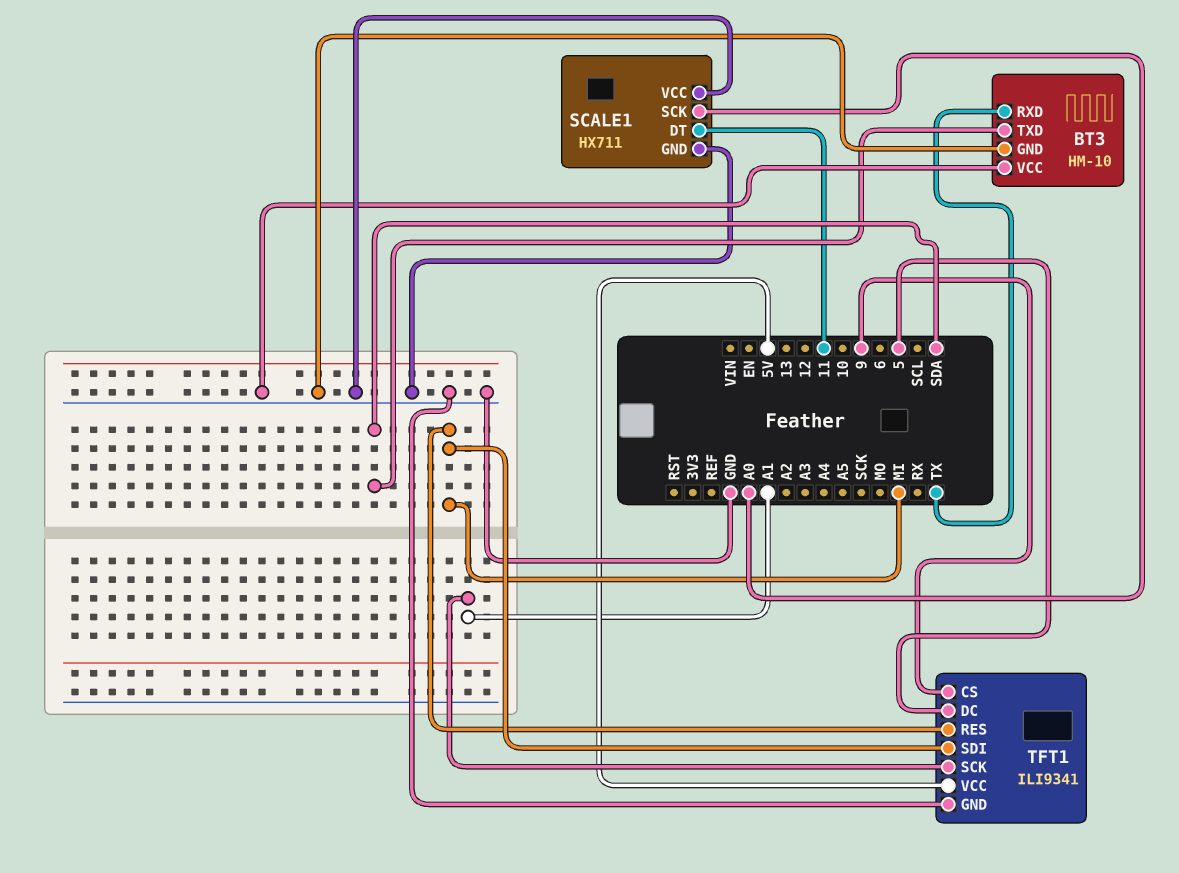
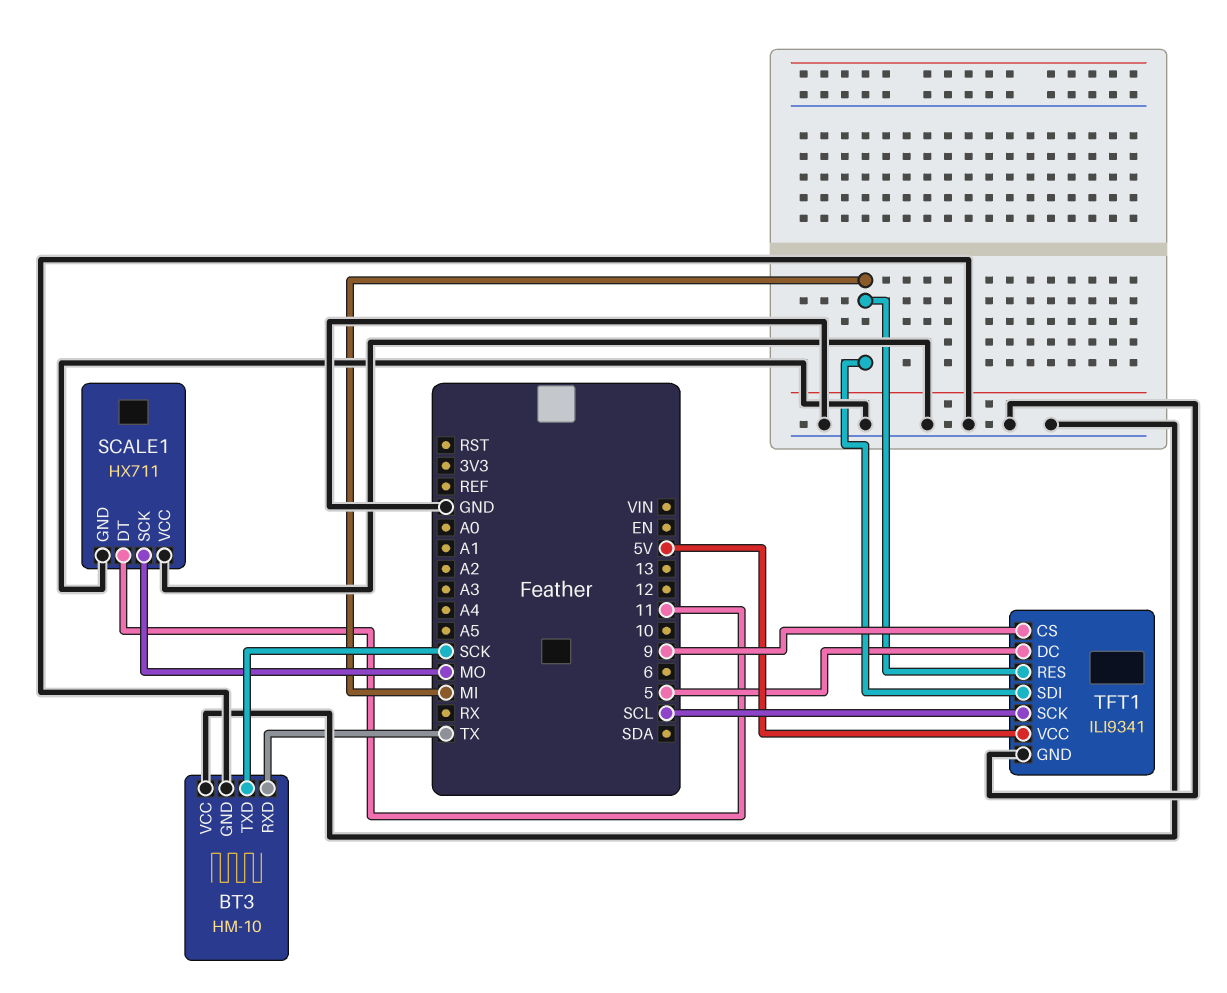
BT3 pin TXD: SDA -> SCK
SCALE1 pin SCK: A0 -> MO
TFT1 pin SCK: A1 -> SCL

